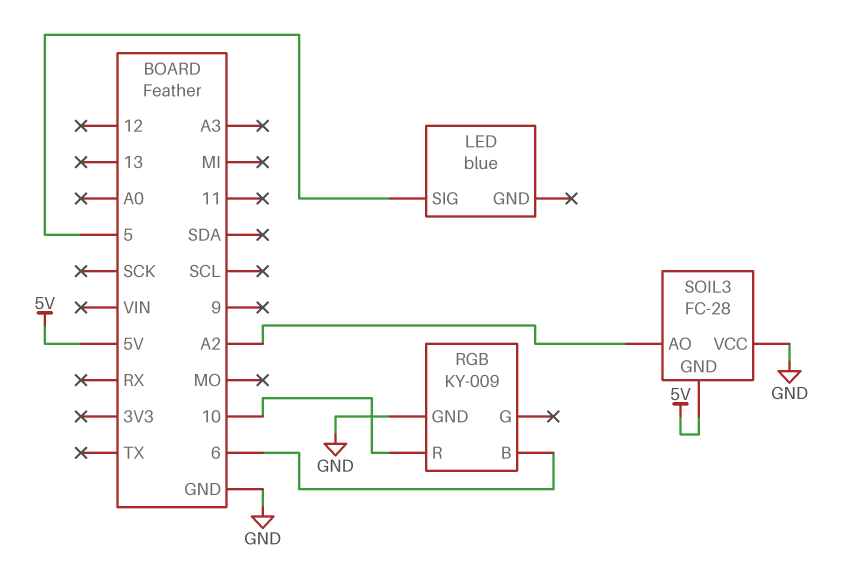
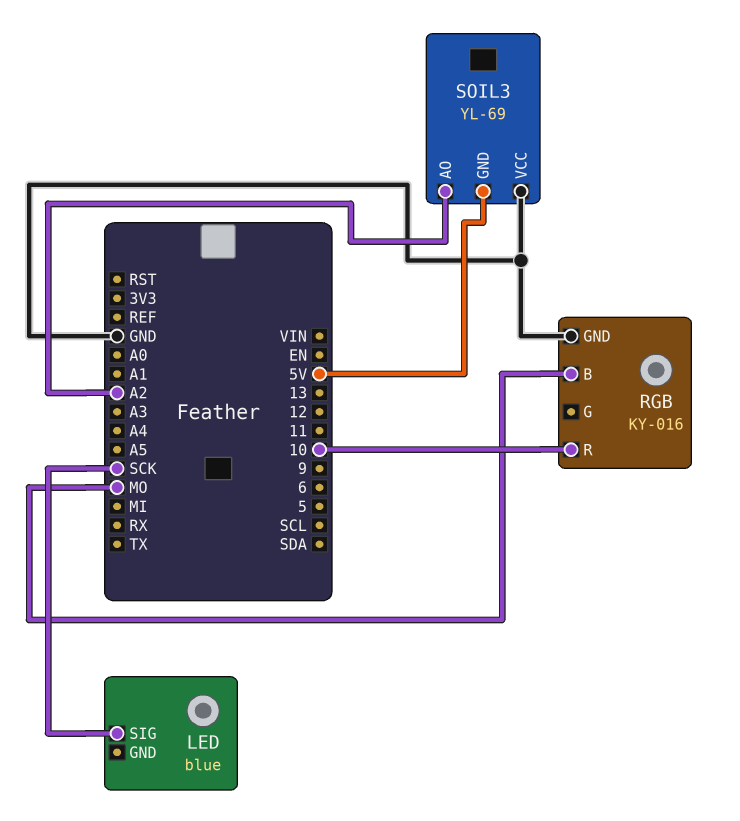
LED pin SIG: 5 -> SCK
RGB: KY-009 -> KY-016
RGB pin B: 6 -> MO
SOIL3: FC-28 -> YL-69

